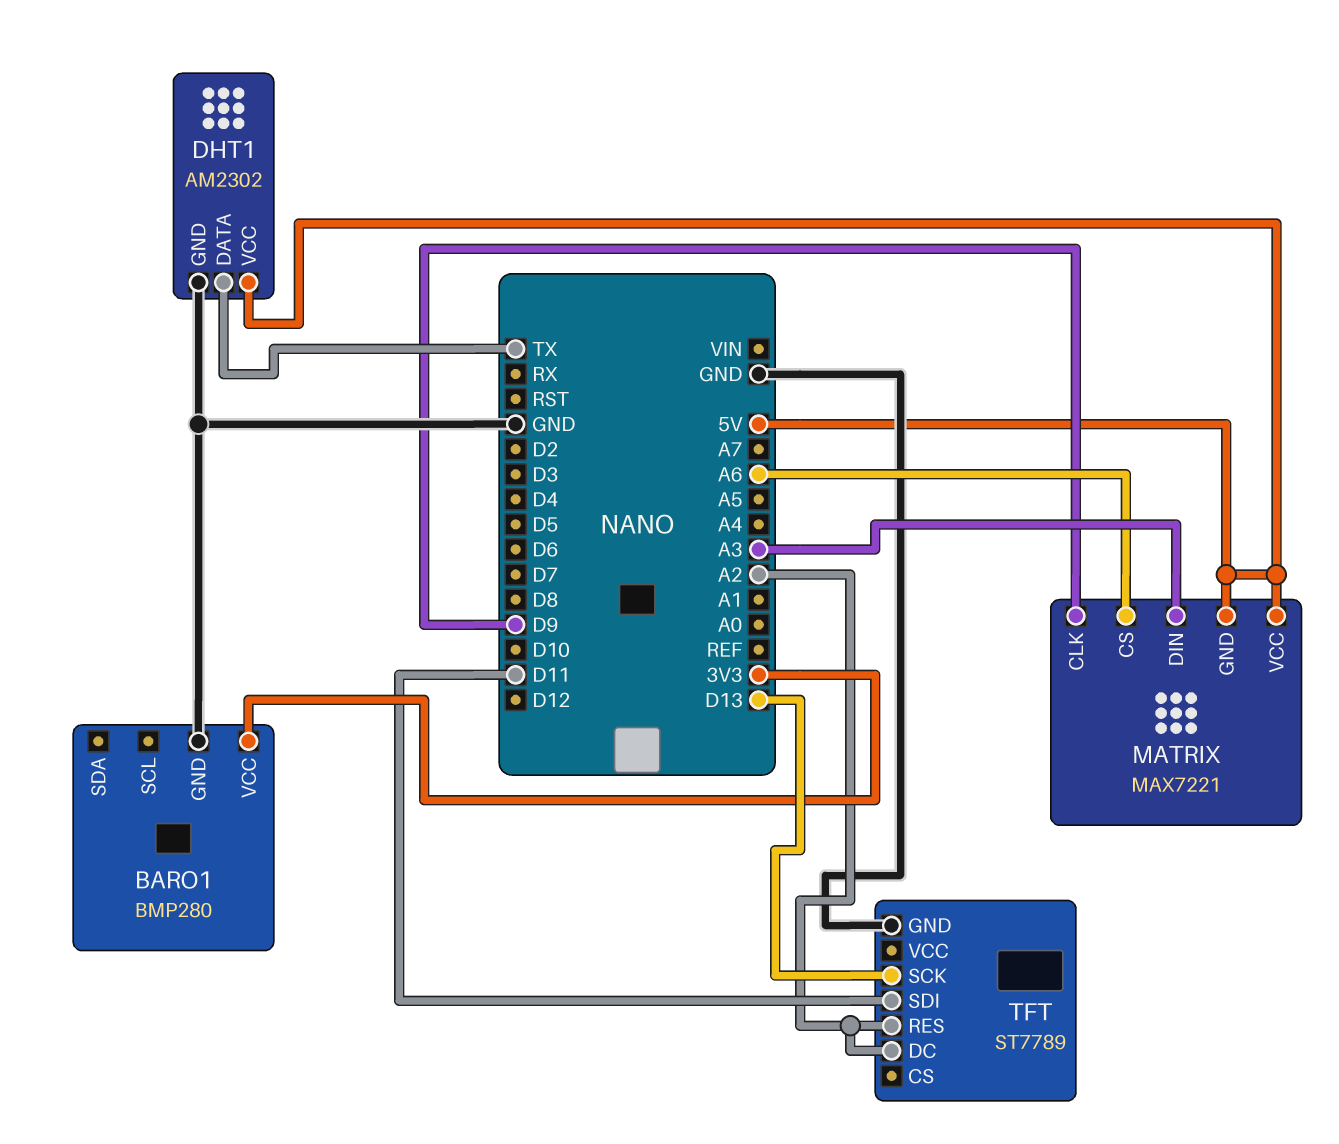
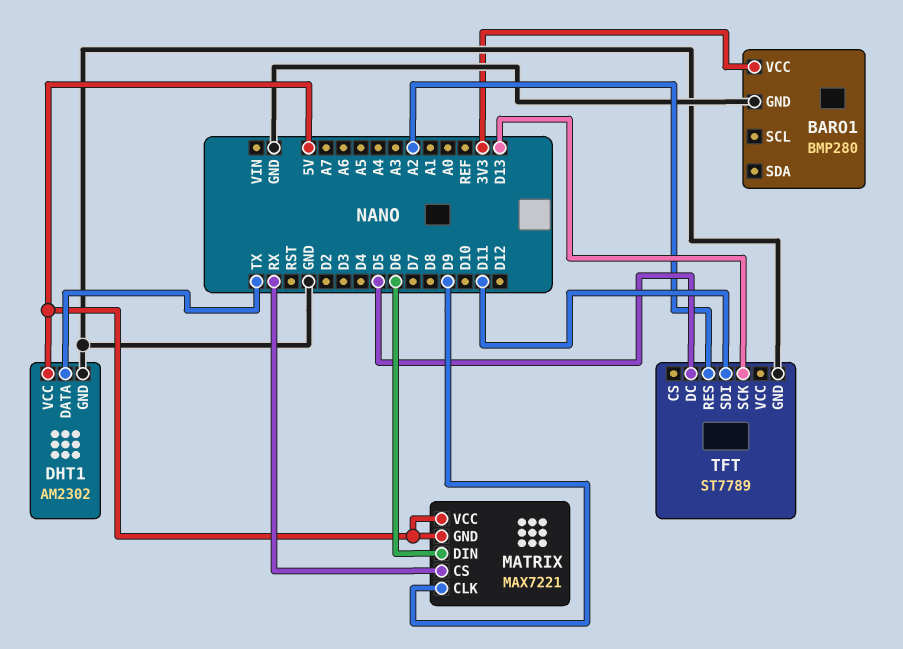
MATRIX pin CS: A6 -> RX
MATRIX pin DIN: A3 -> D6
TFT pin DC: A2 -> D5

